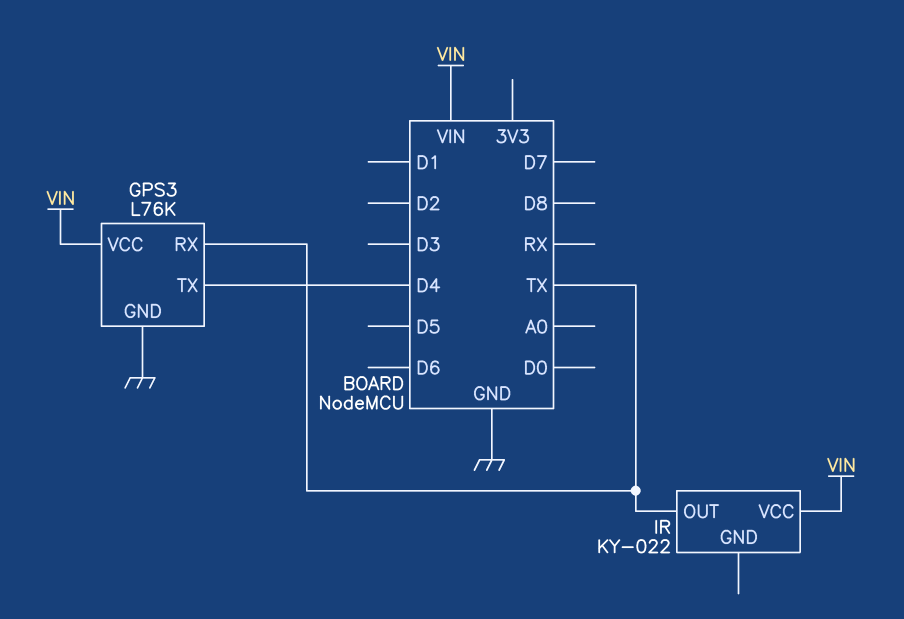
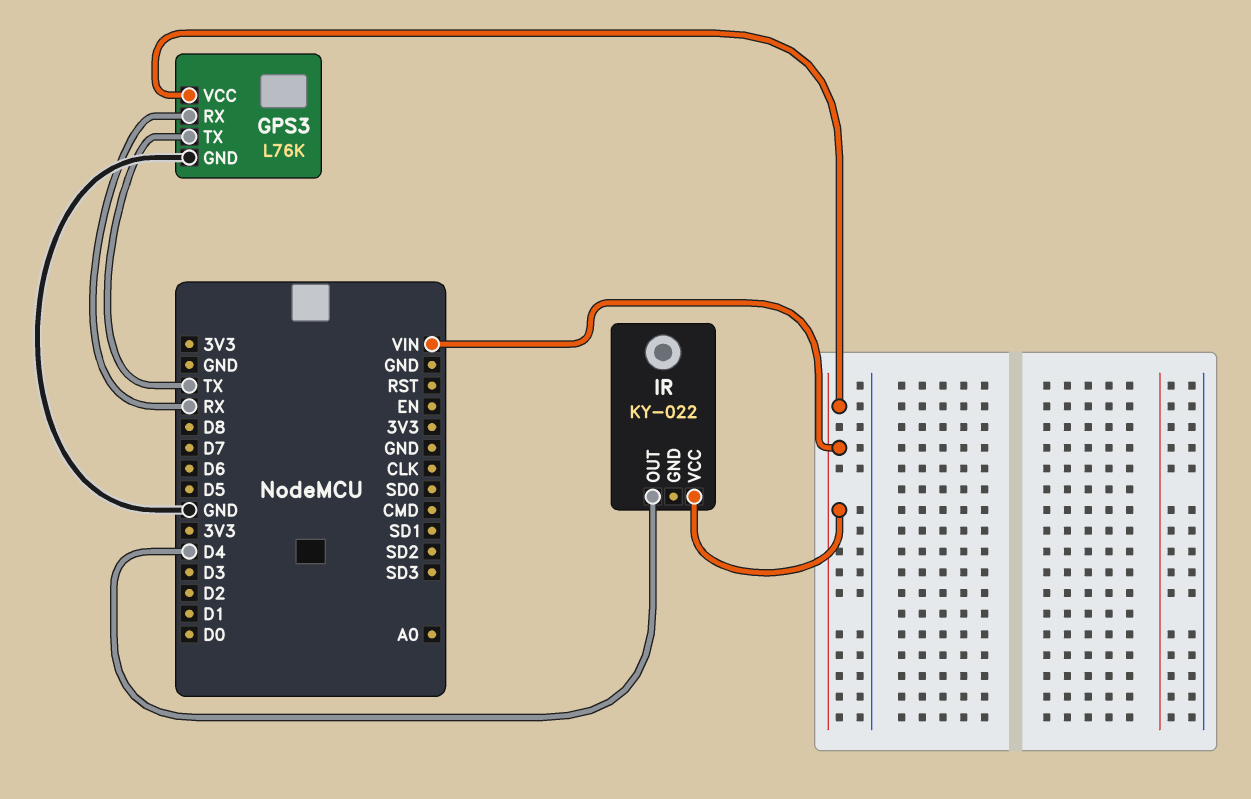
GPS3 pin RX: TX -> RX
GPS3 pin TX: D4 -> TX
IR pin OUT: TX -> D4

